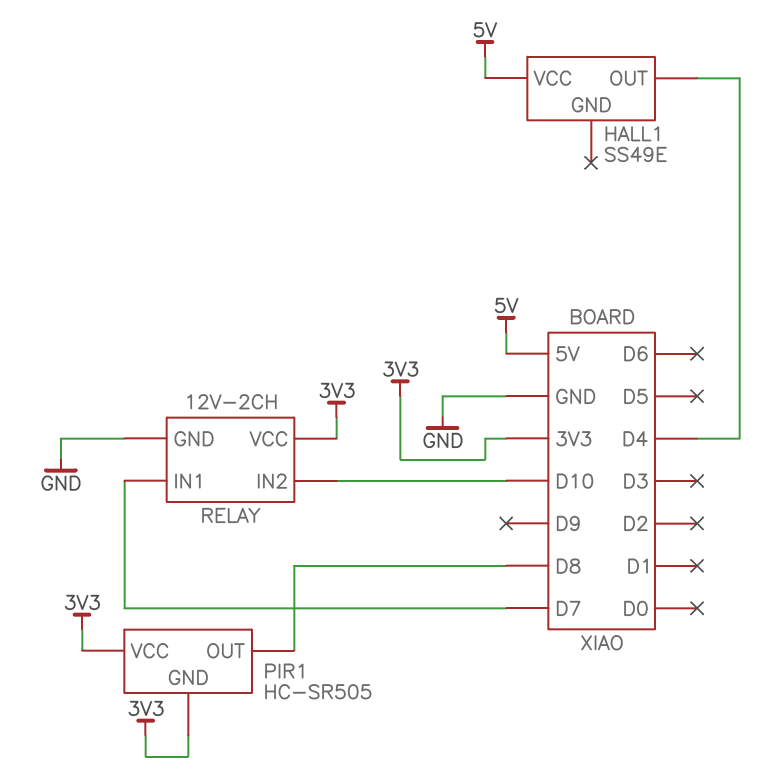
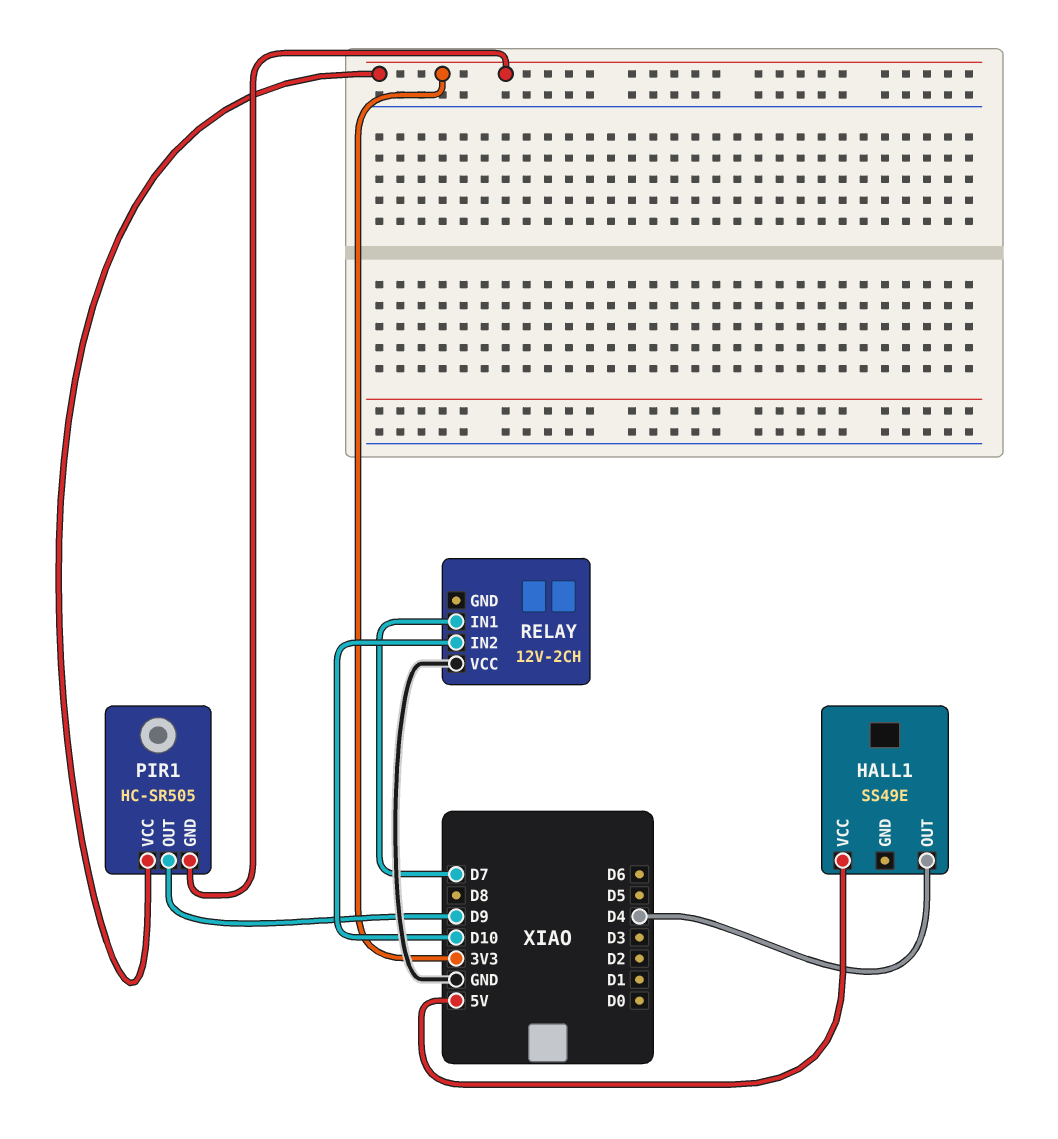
PIR1 pin OUT: D8 -> D9
RELAY pin GND: GND -> none
RELAY pin VCC: 3V3 -> GND

